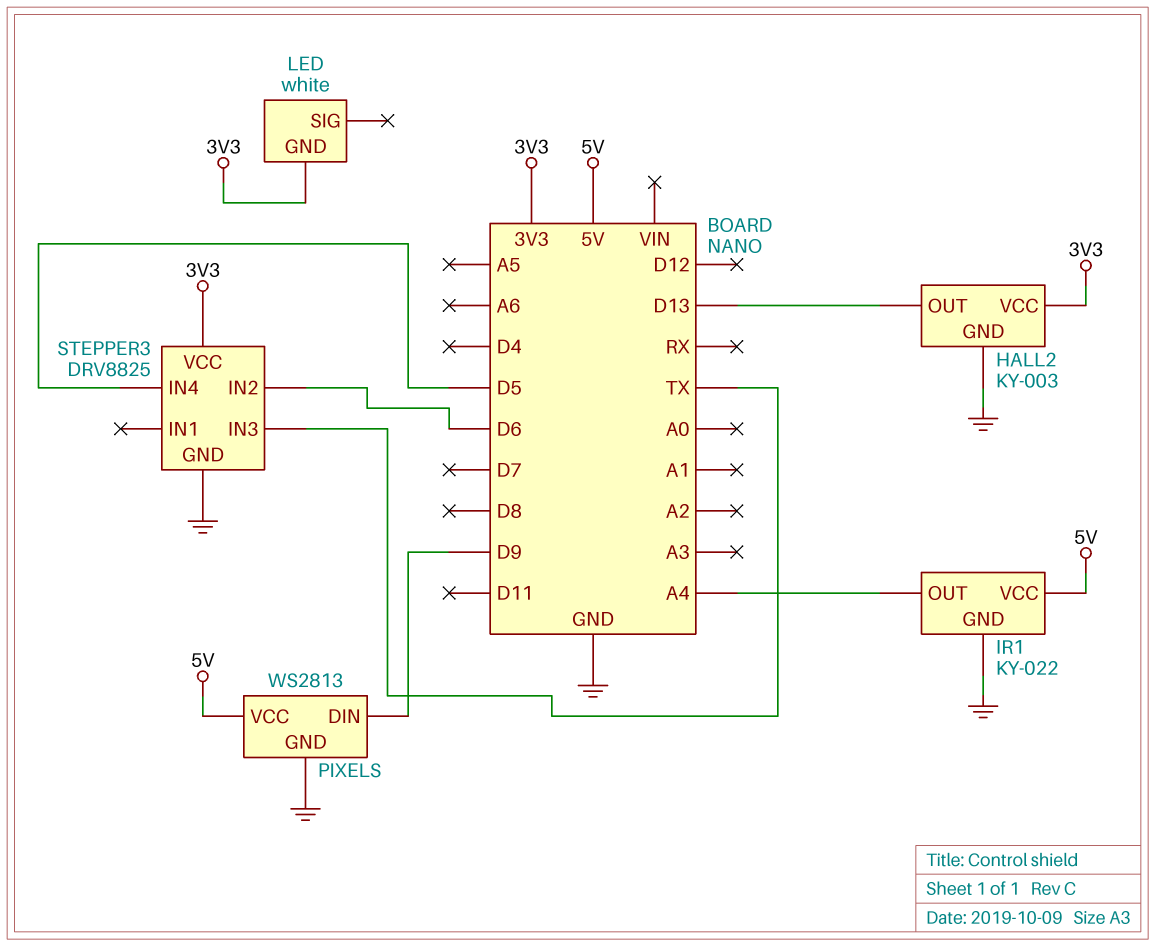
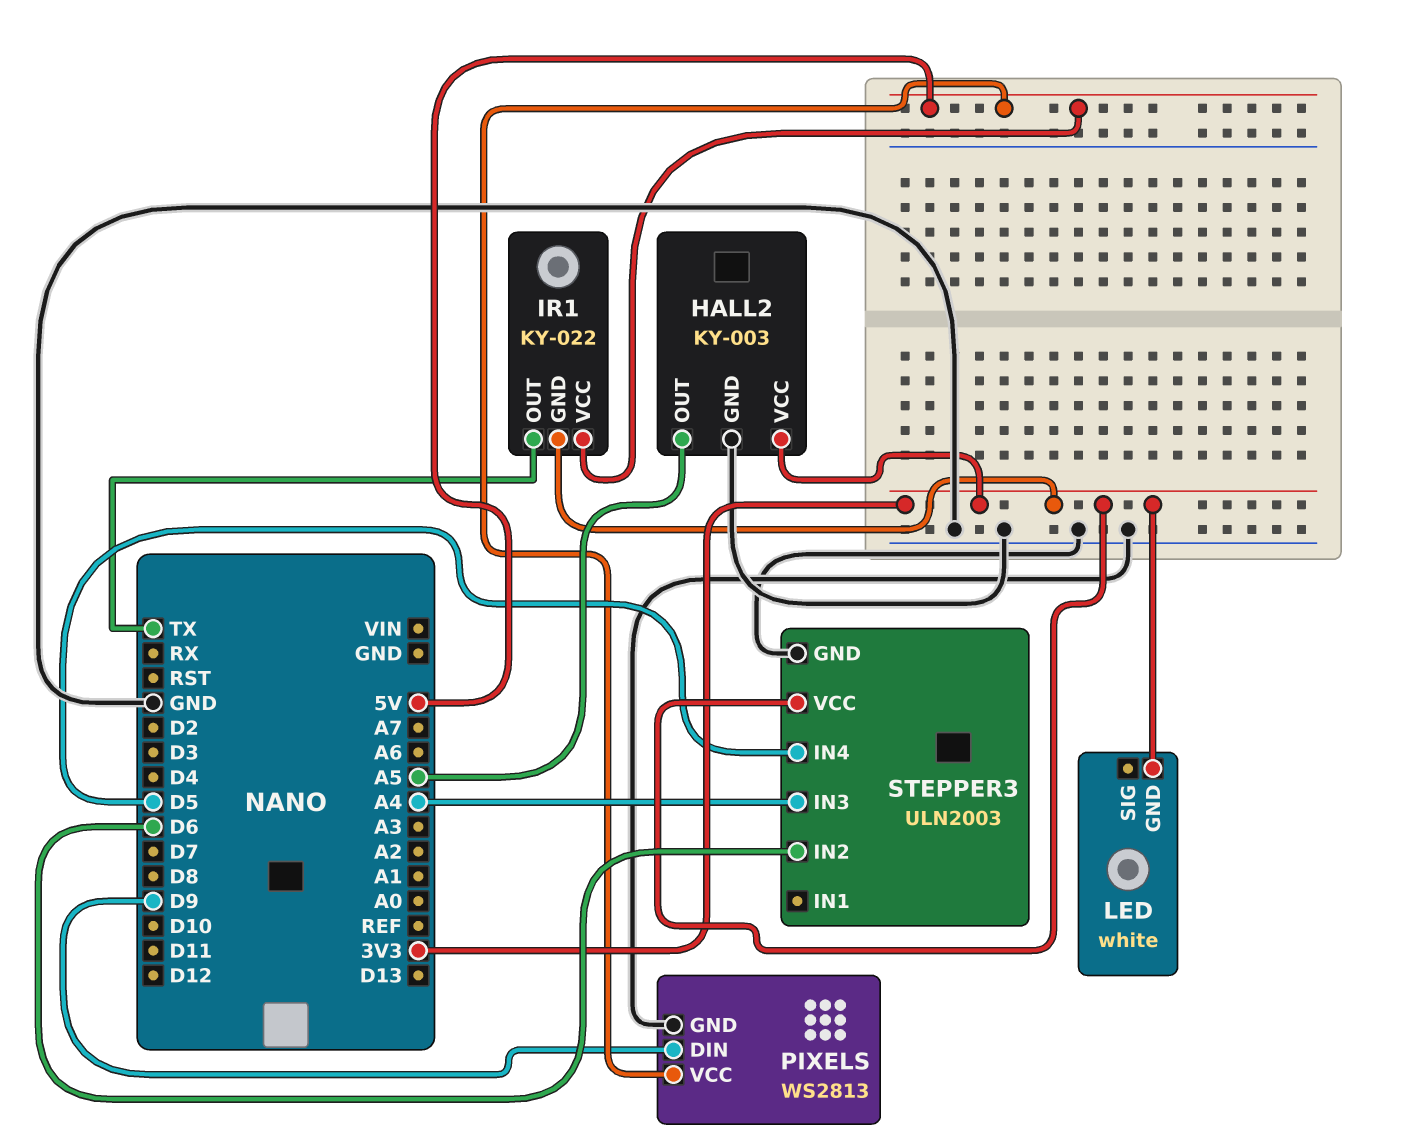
HALL2 pin OUT: D13 -> A5
IR1 pin GND: GND -> 3V3
IR1 pin OUT: A4 -> TX
STEPPER3: DRV8825 -> ULN2003
STEPPER3 pin IN3: TX -> A4

